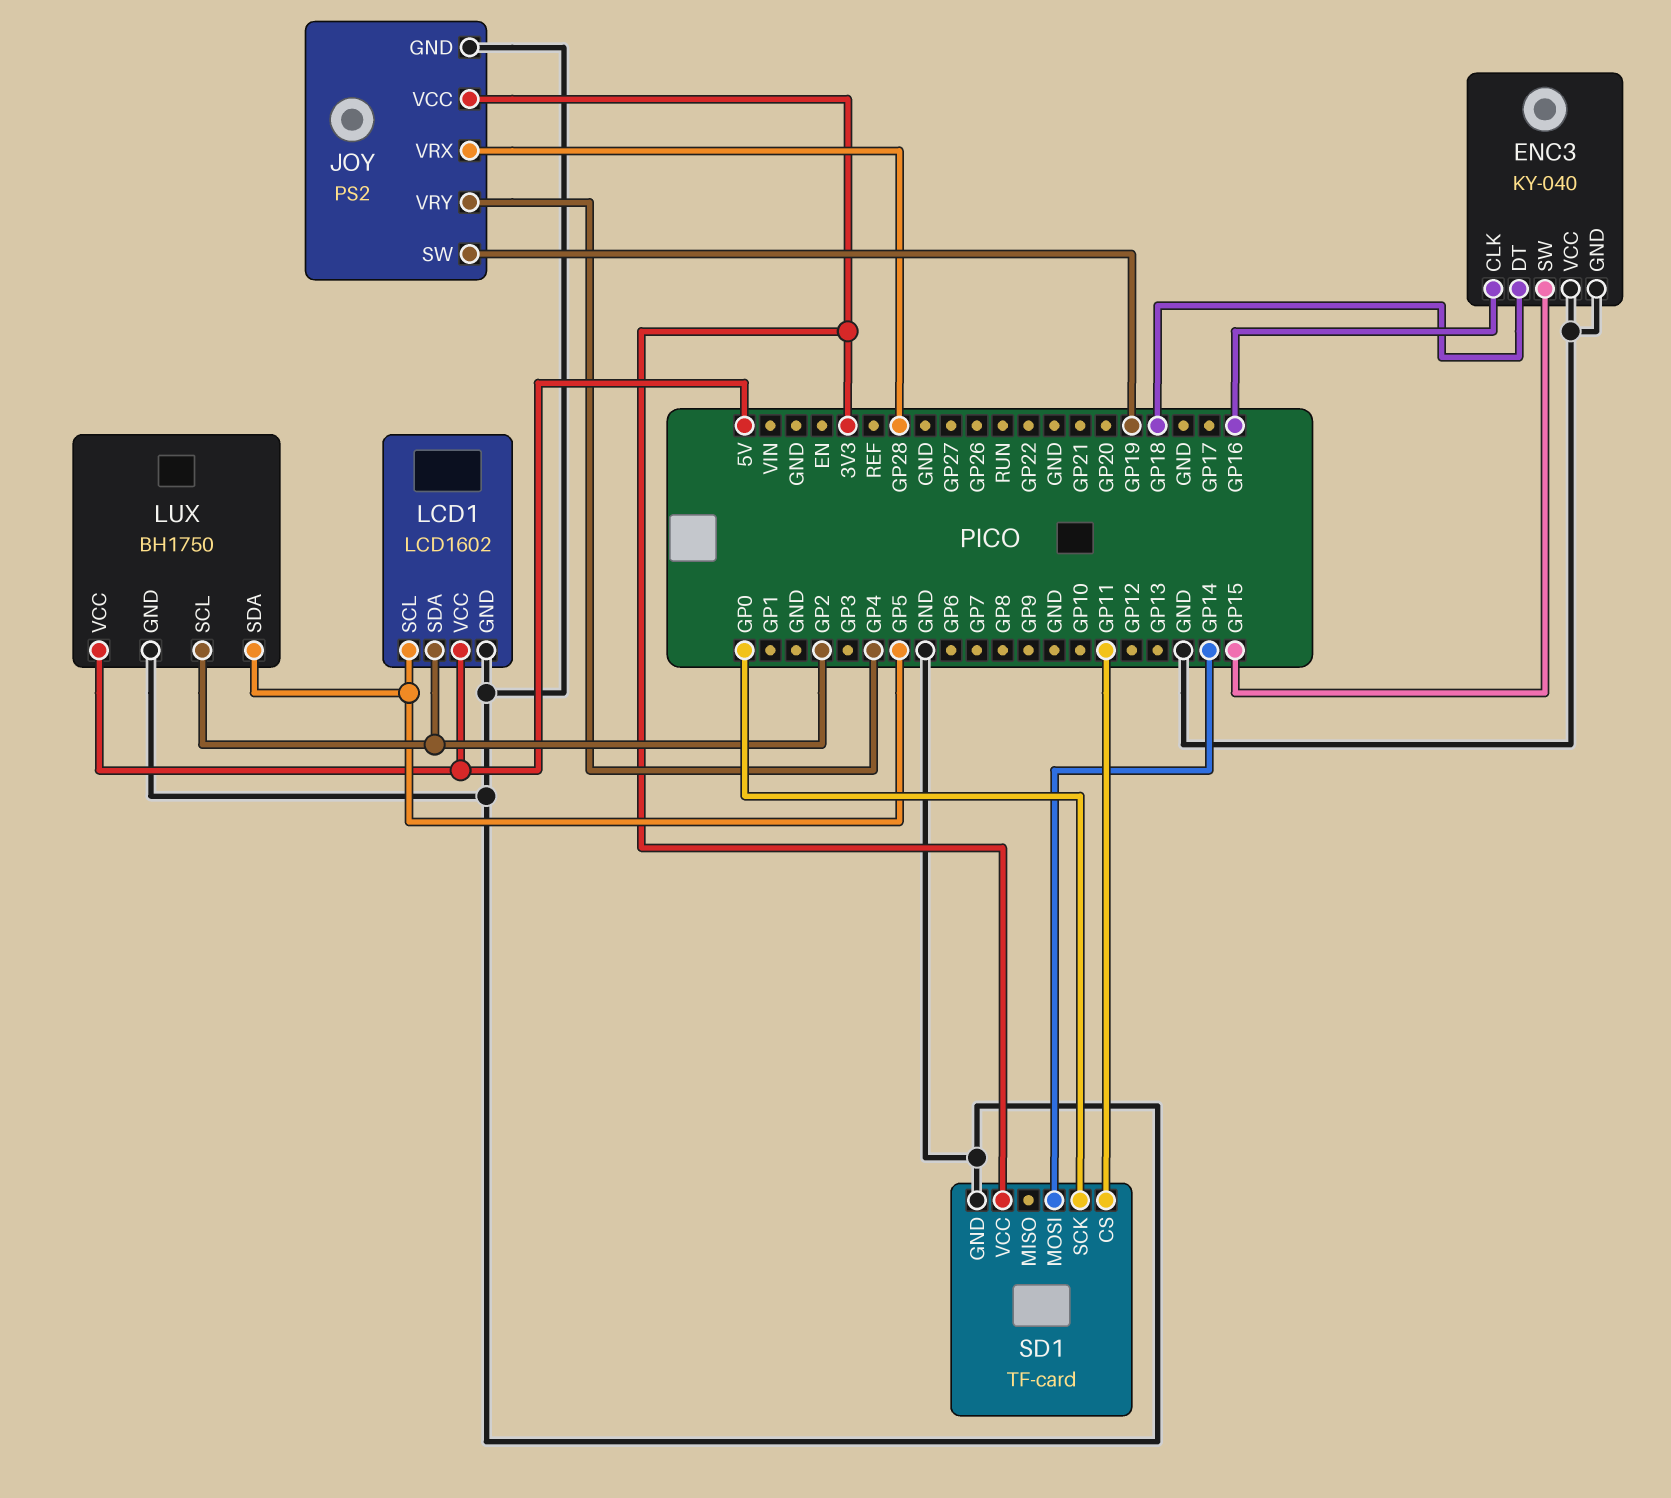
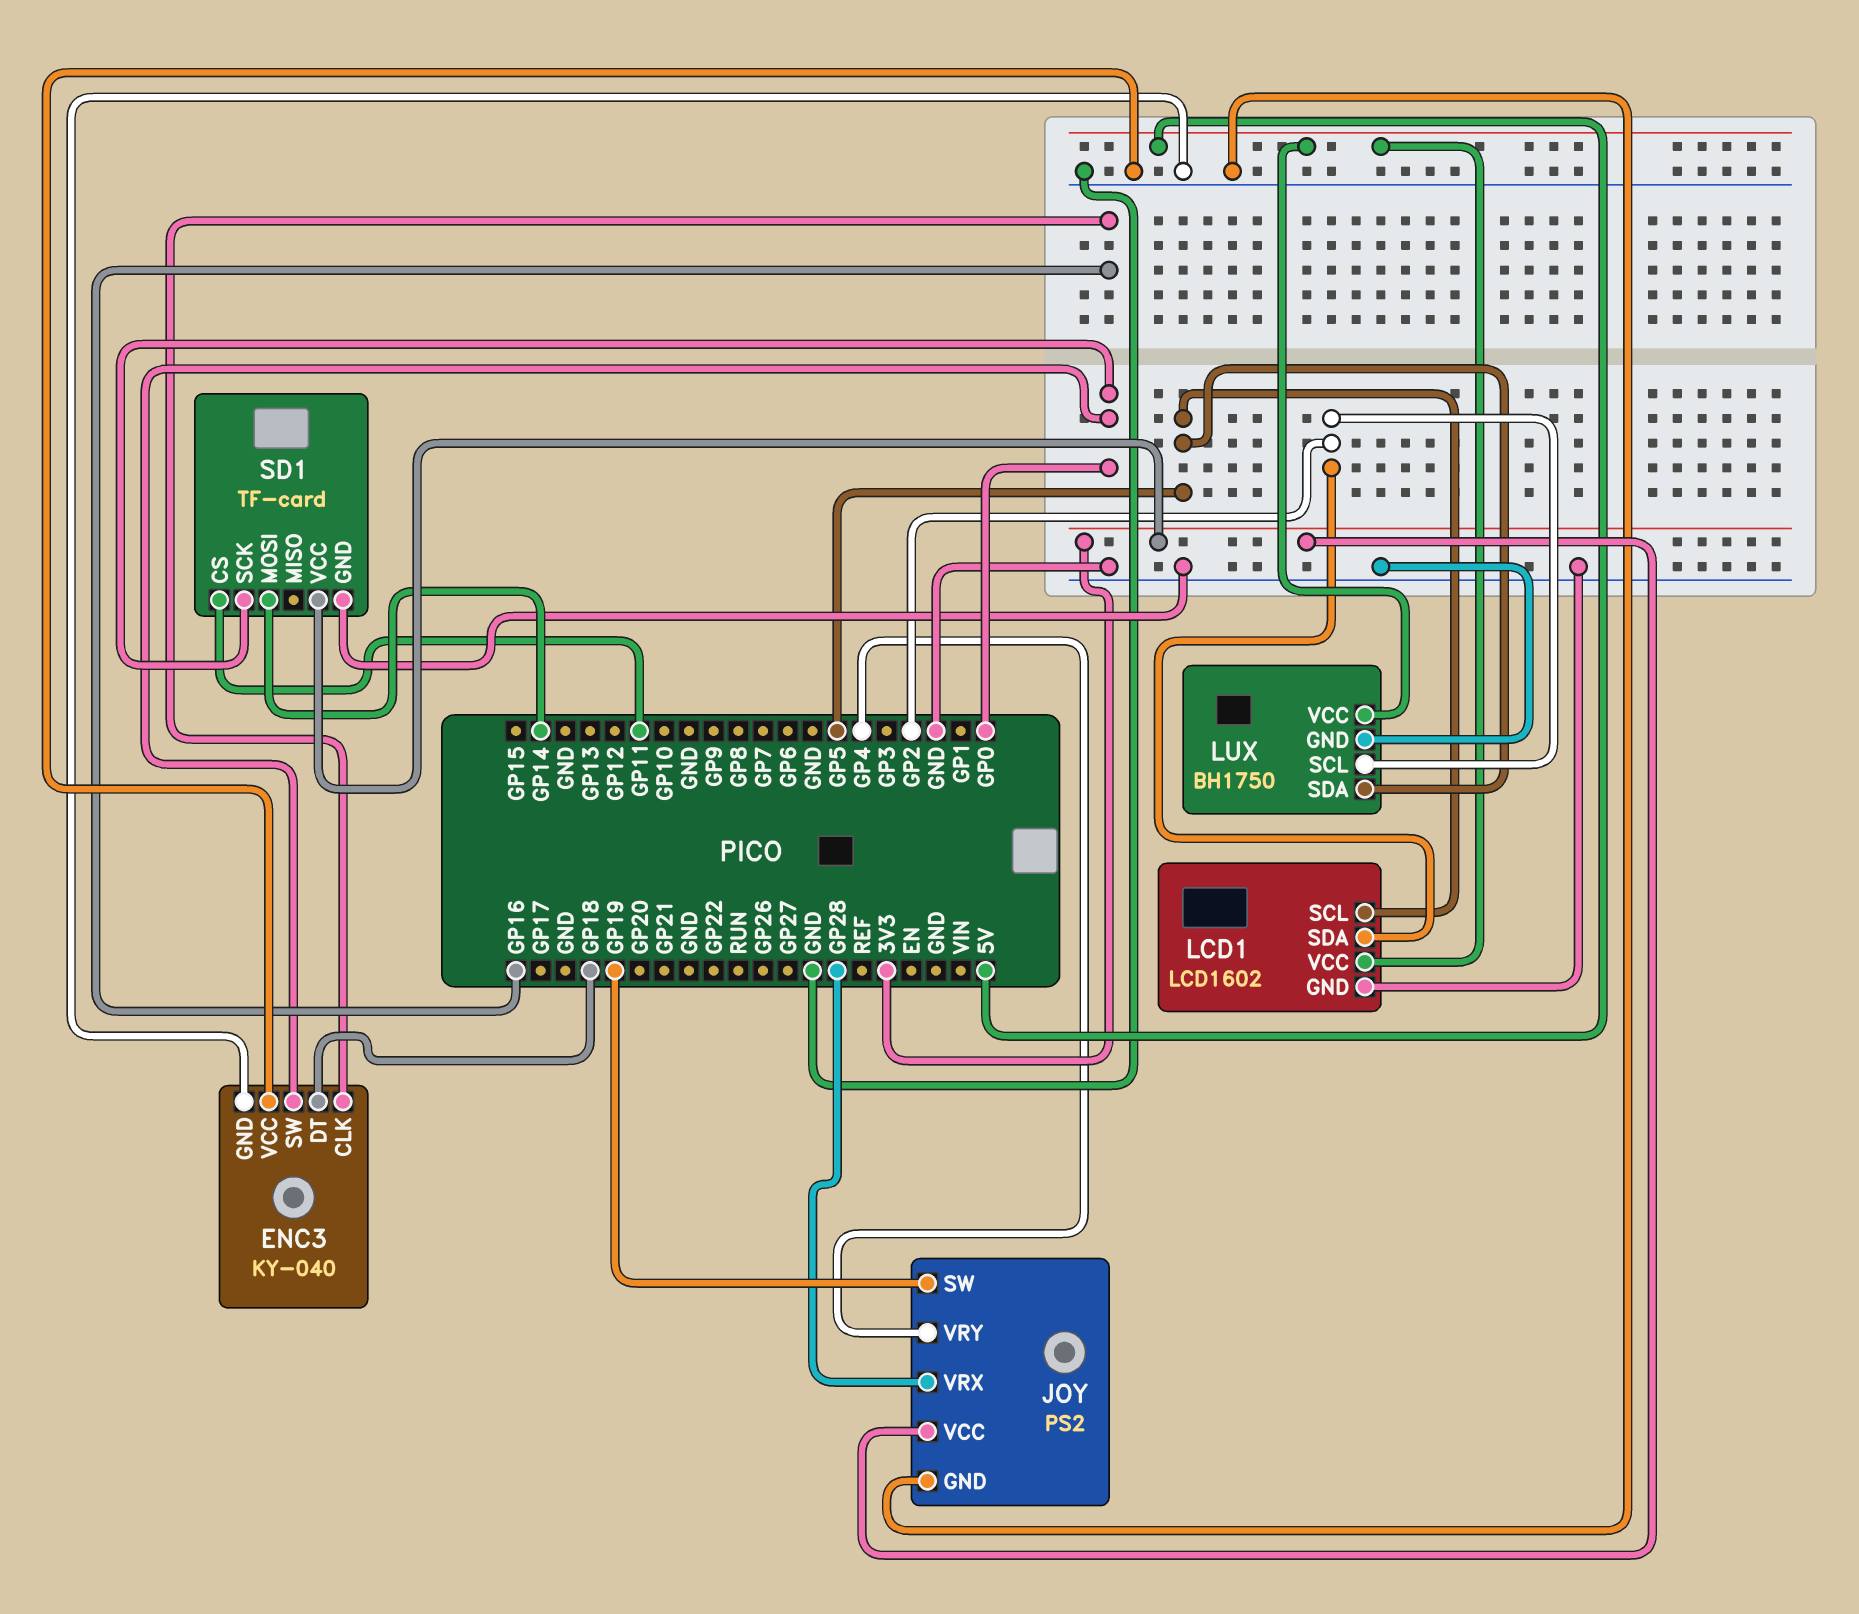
ENC3 pin SW: GP15 -> GP0

